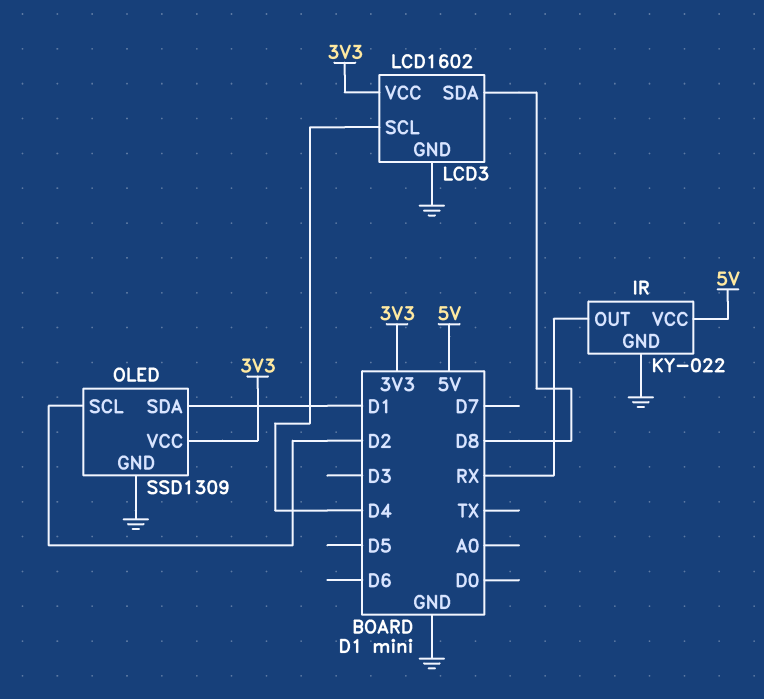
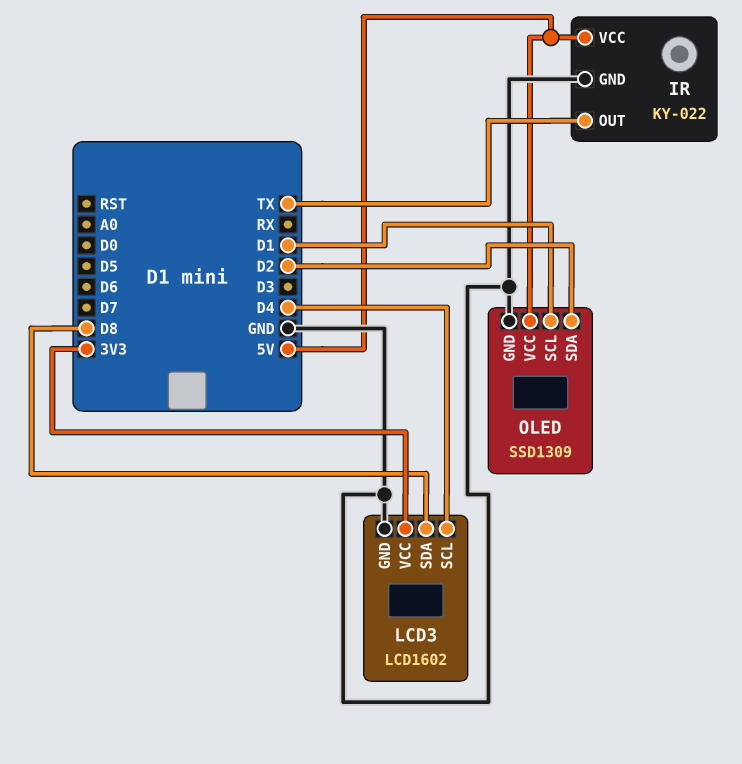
IR pin OUT: RX -> TX
OLED pin SCL: D2 -> D1
OLED pin SDA: D1 -> D2
OLED pin VCC: 3V3 -> 5V

